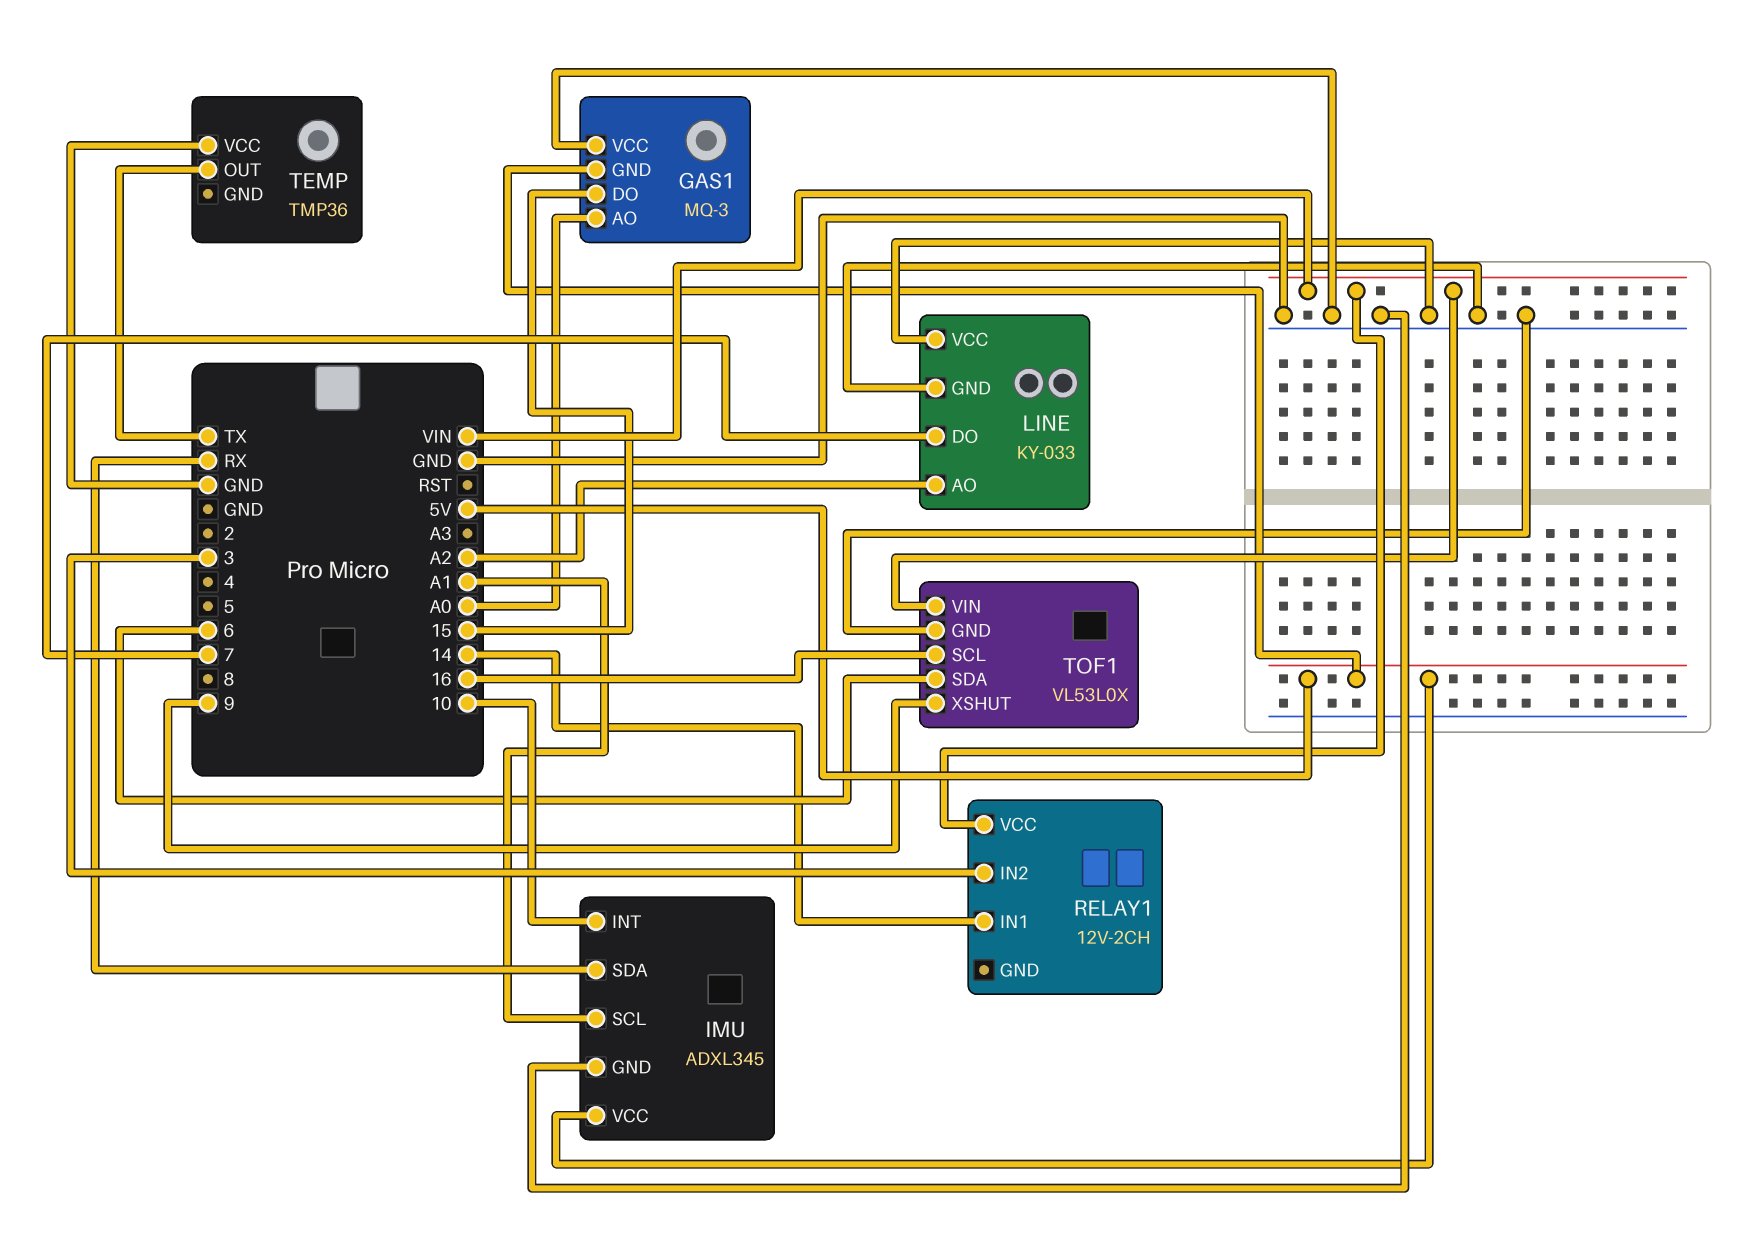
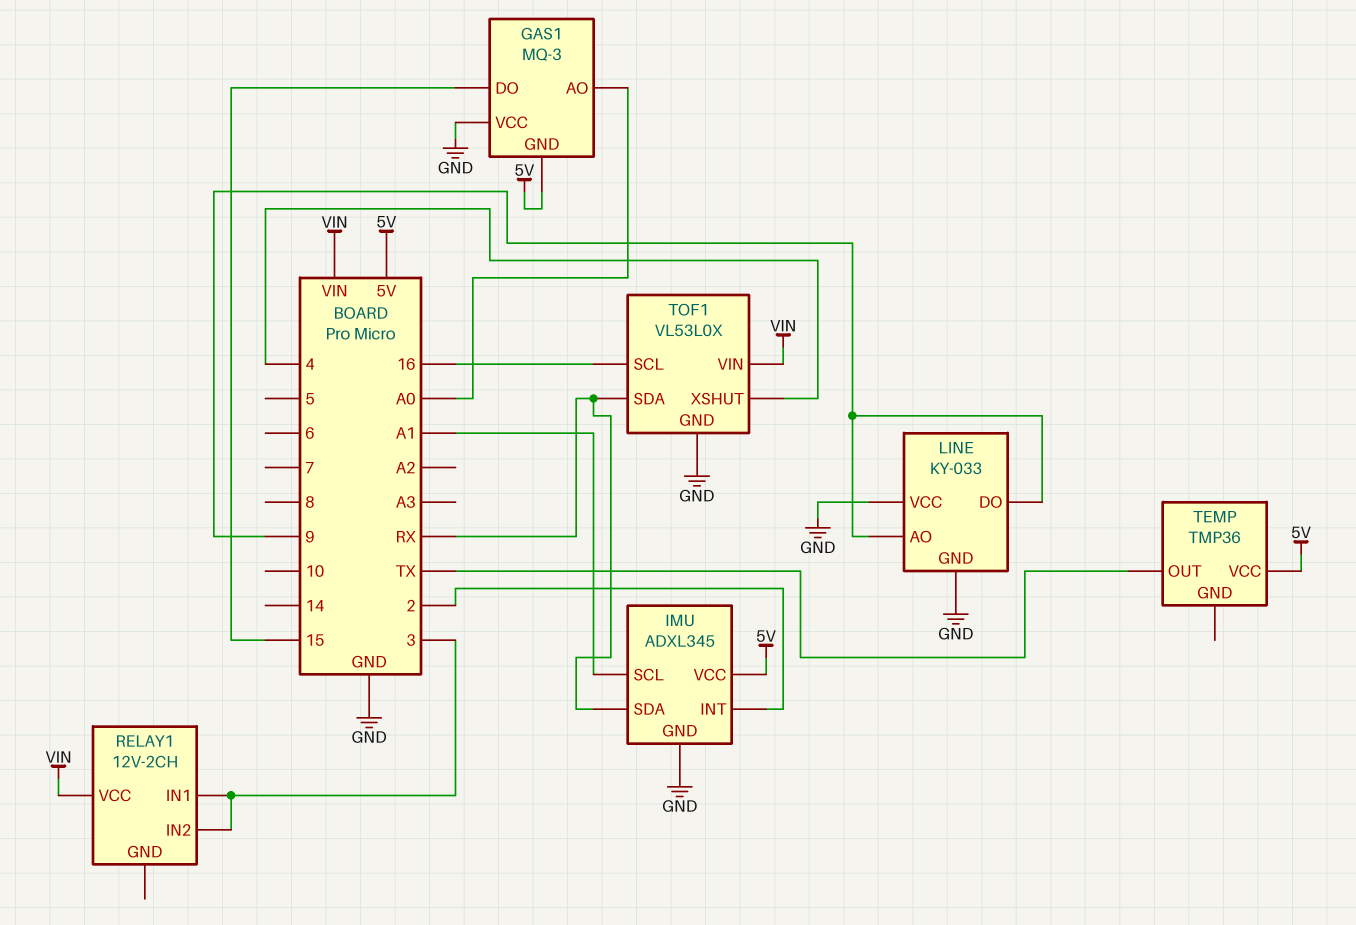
IMU pin INT: 10 -> 2
LINE pin AO: A2 -> 9
LINE pin DO: 7 -> 9
RELAY1 pin IN1: 14 -> 3
TEMP pin VCC: GND -> 5V
TOF1 pin SDA: 6 -> RX
TOF1 pin XSHUT: 9 -> 4

